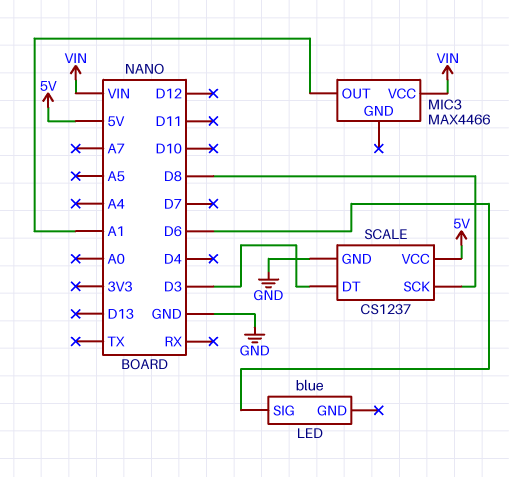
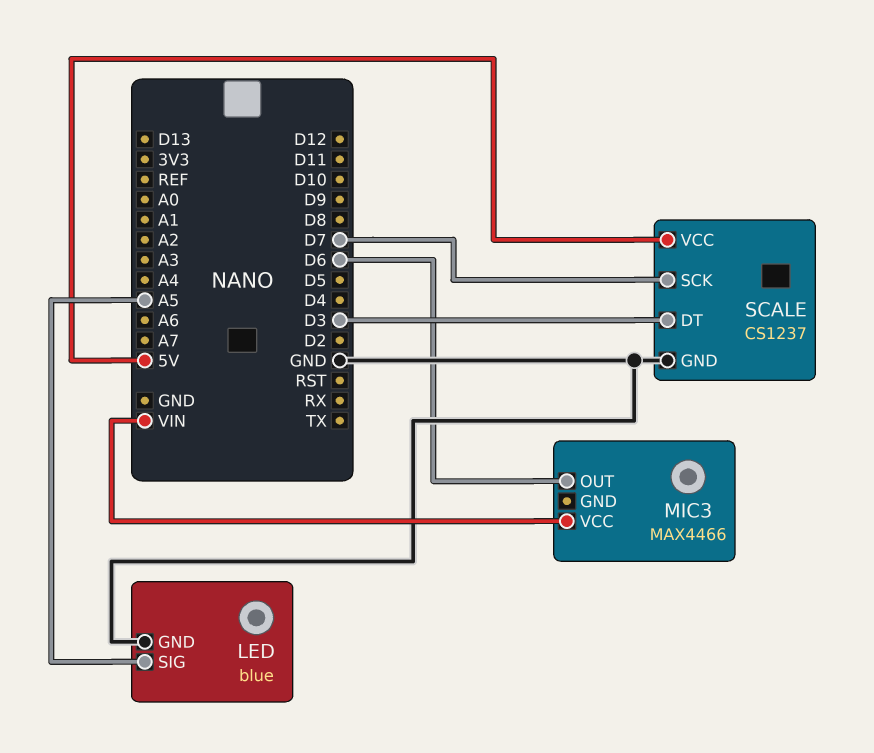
LED pin GND: none -> GND
LED pin SIG: D6 -> A5
MIC3 pin OUT: A1 -> D6
SCALE pin SCK: D8 -> D7

